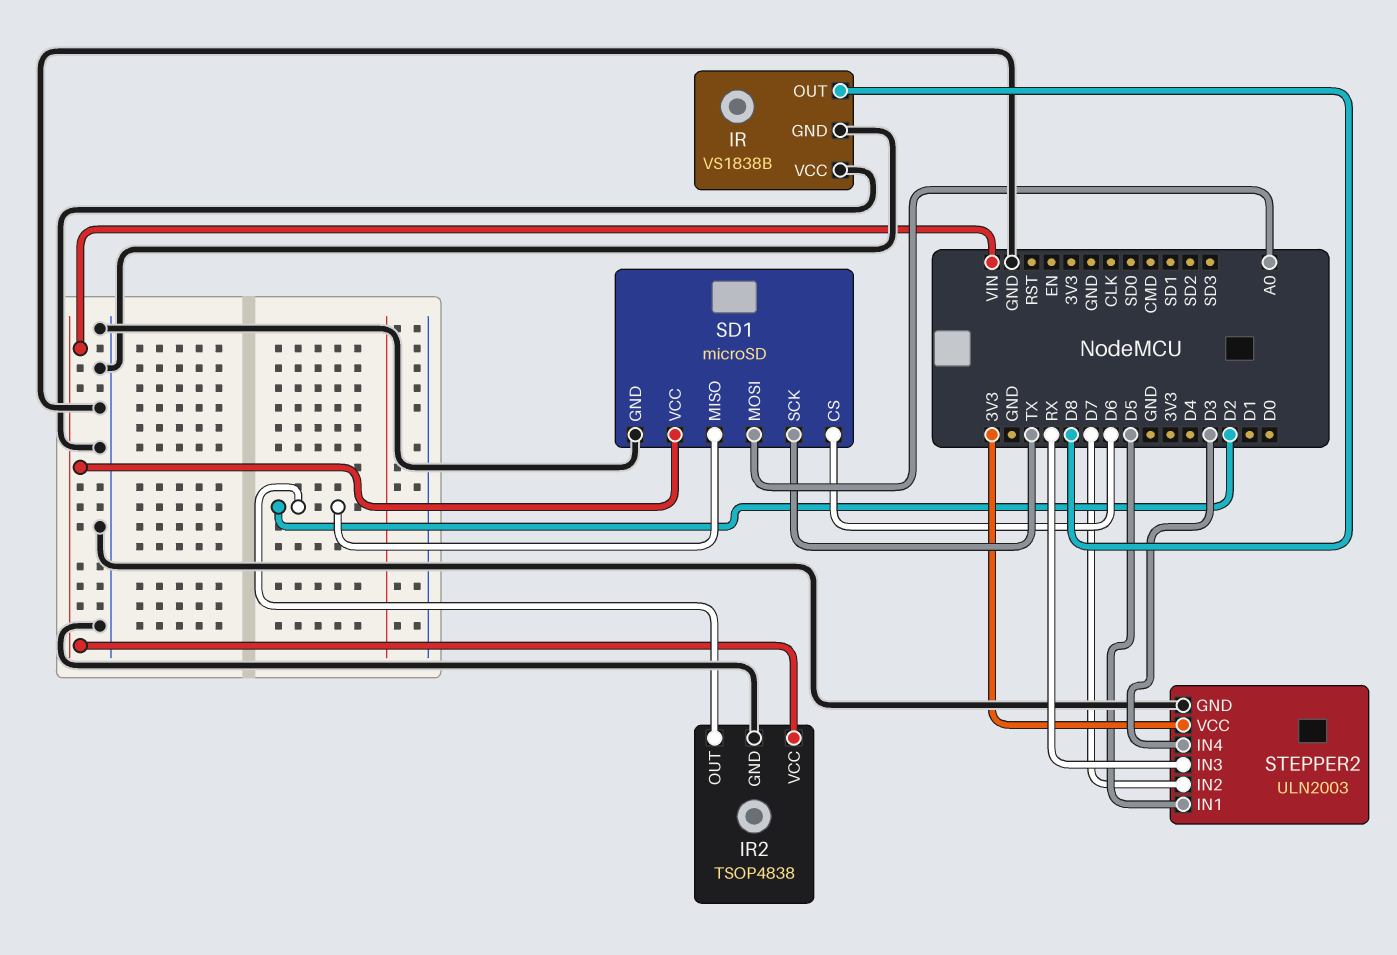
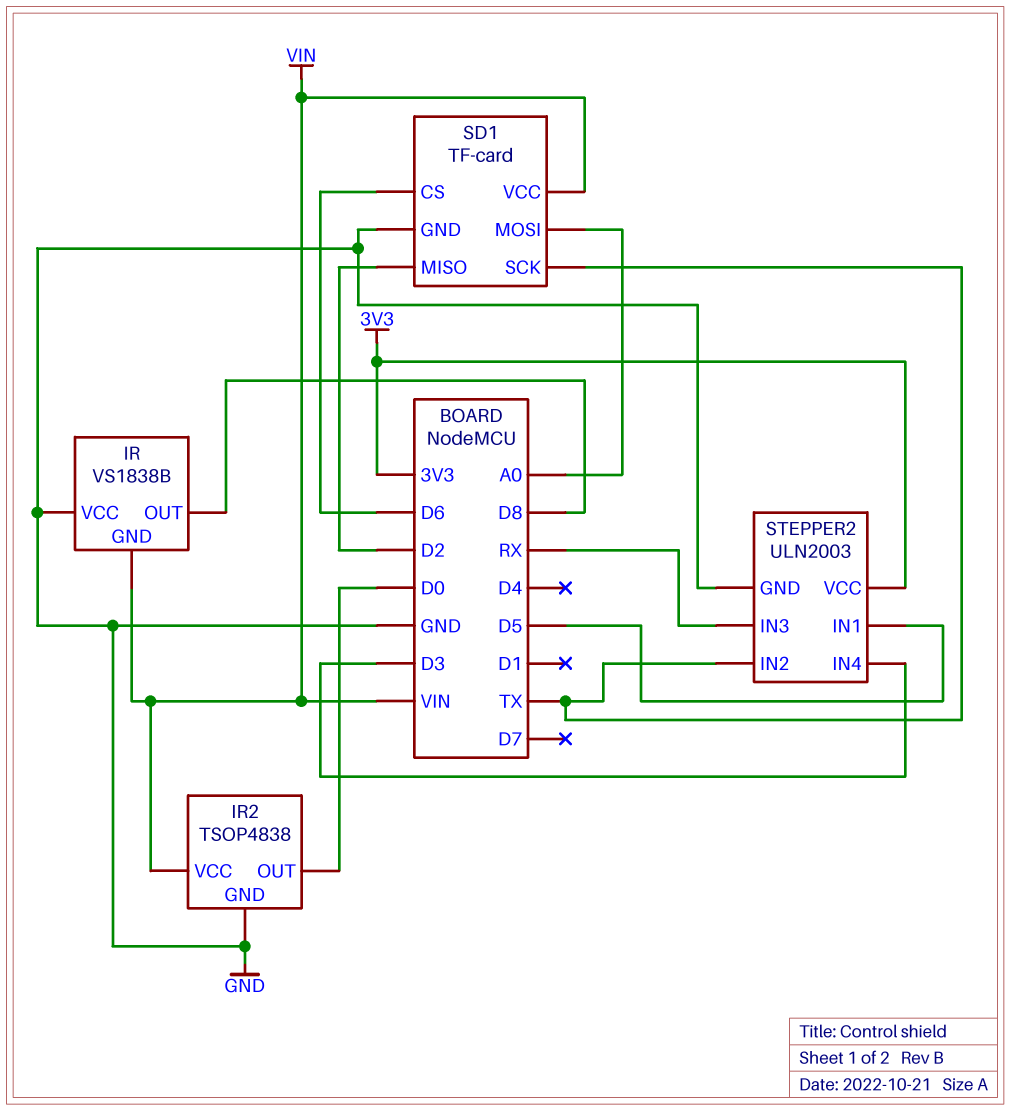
IR pin GND: GND -> VIN
IR2 pin OUT: D2 -> D0
SD1: microSD -> TF-card
STEPPER2 pin IN2: D7 -> TX

